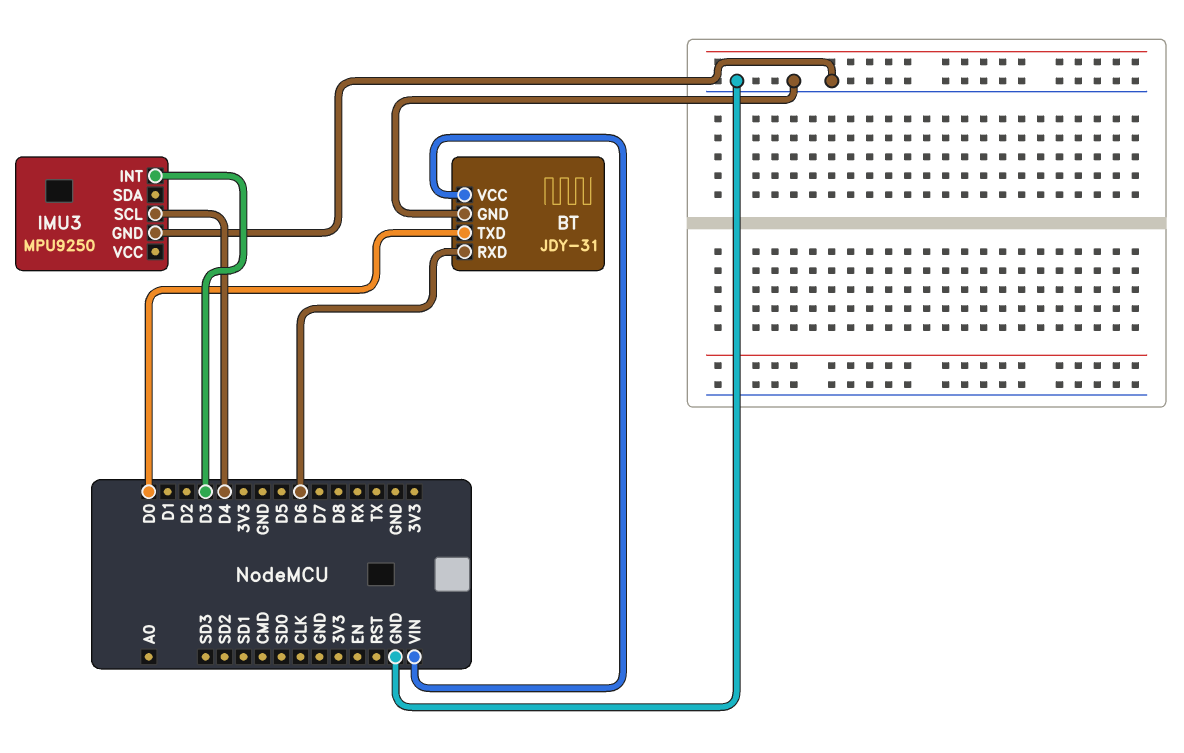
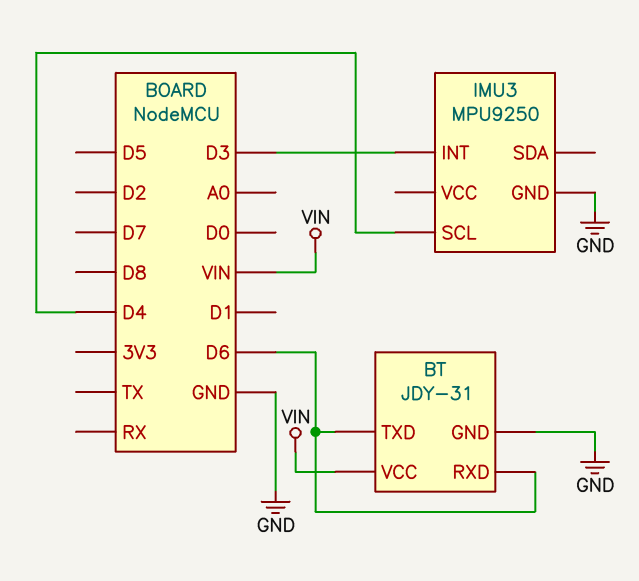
BT pin TXD: D0 -> D6

